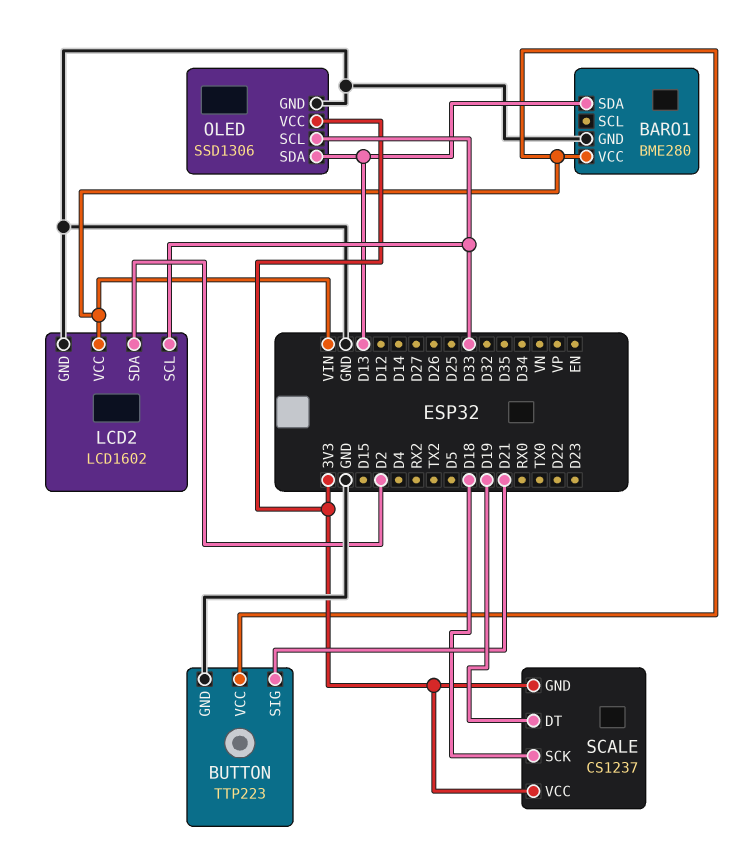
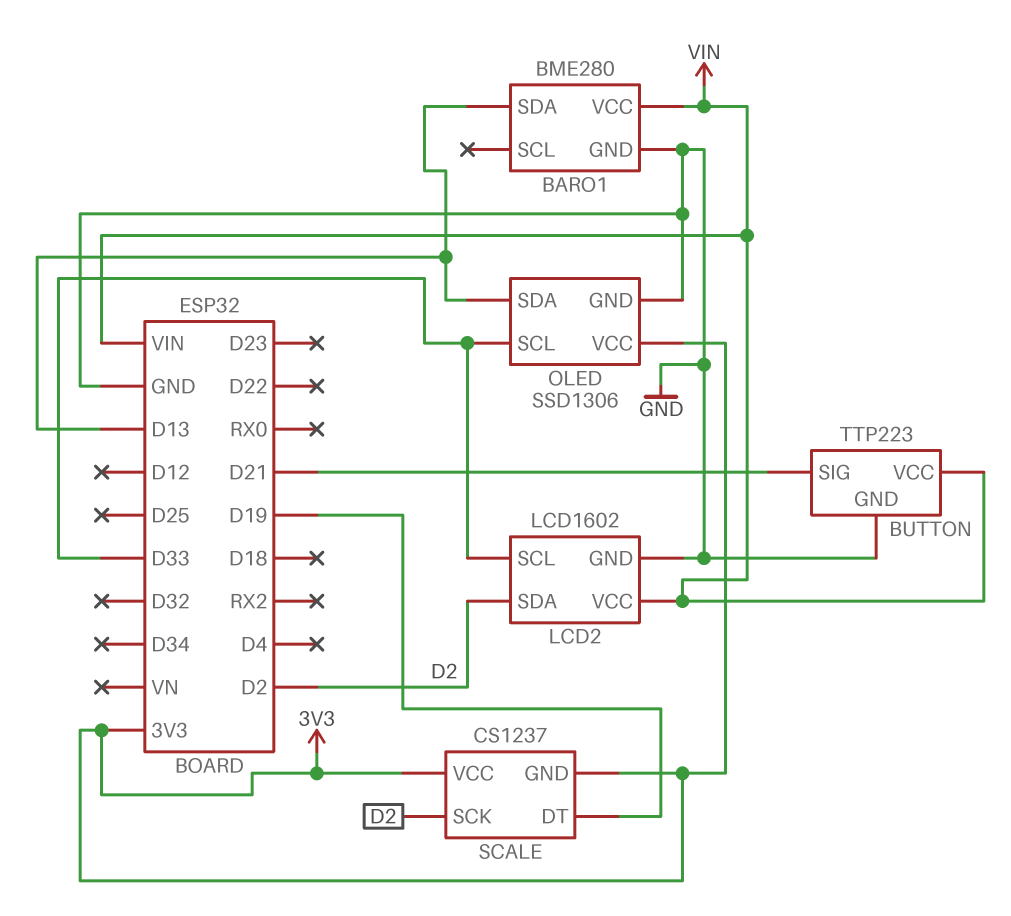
SCALE pin SCK: D18 -> D2

